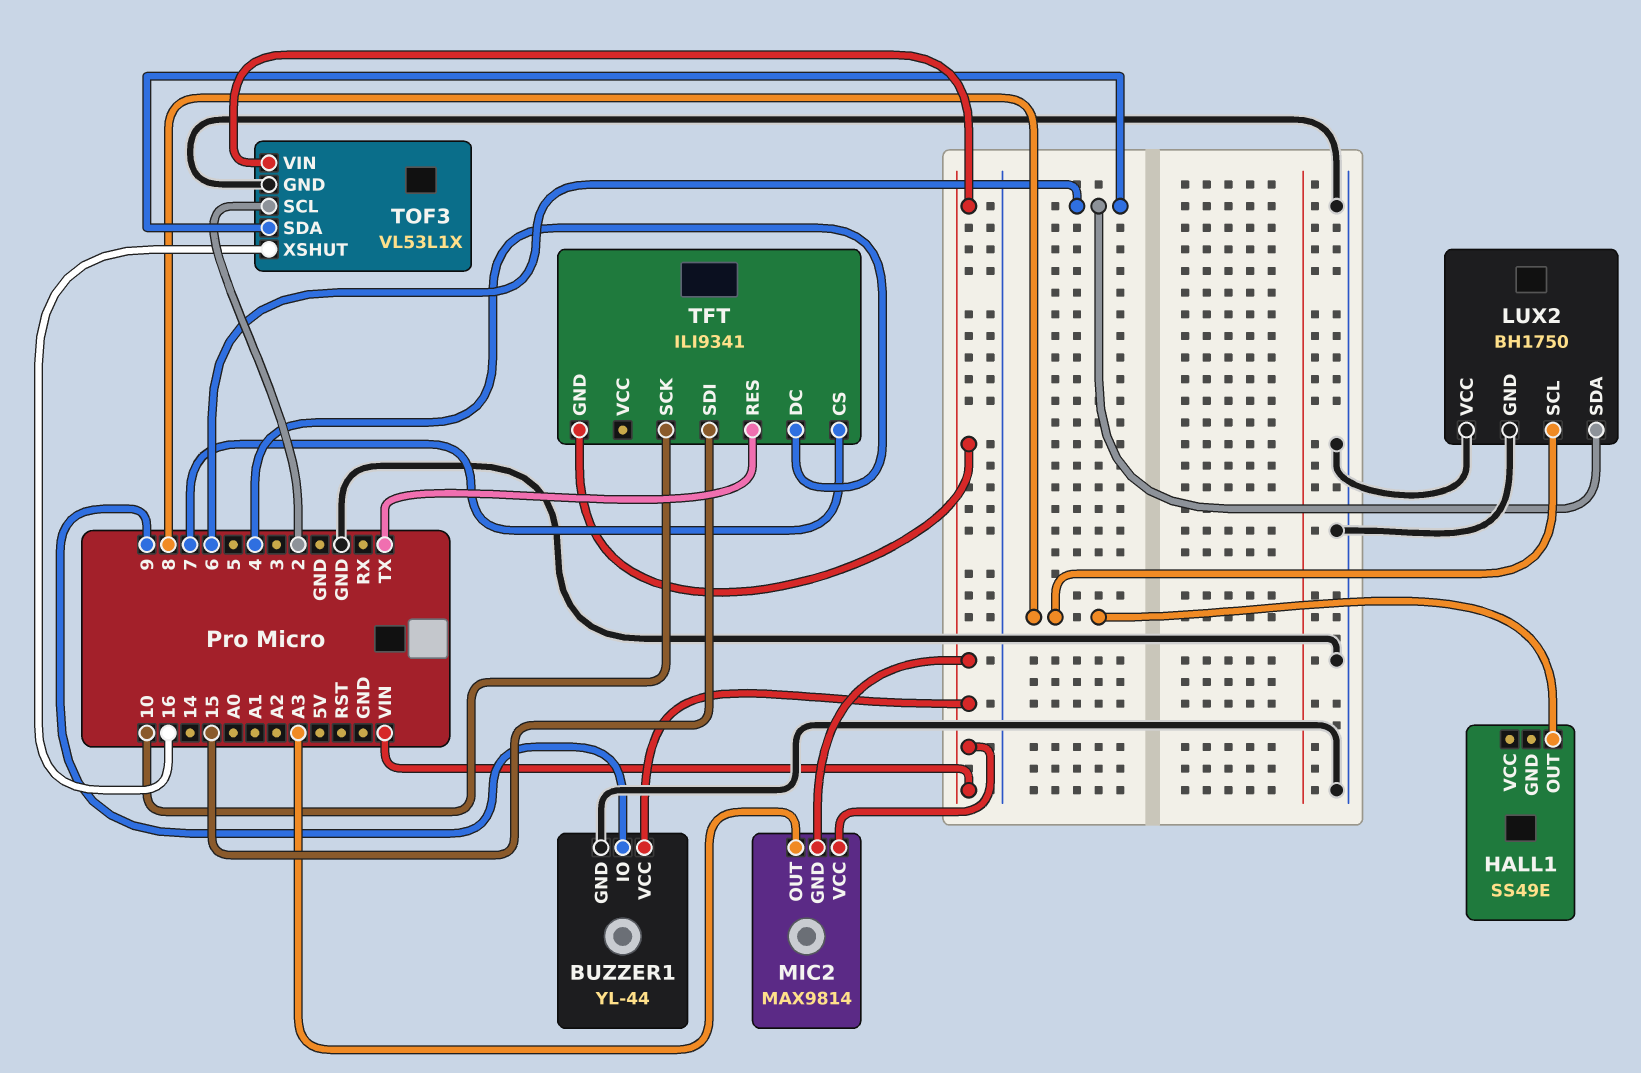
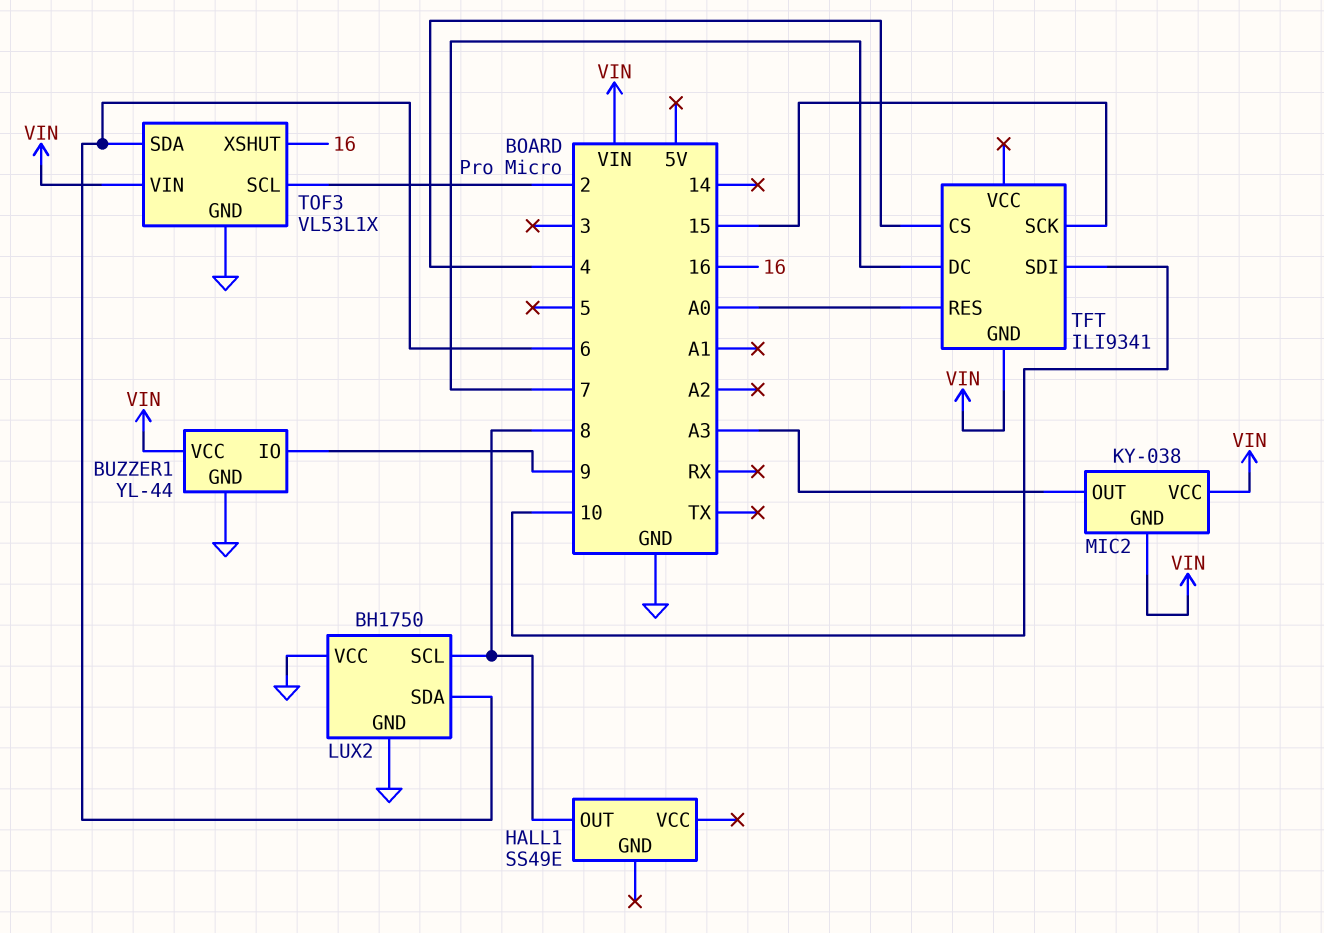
MIC2: MAX9814 -> KY-038
TFT pin CS: 7 -> 4
TFT pin DC: 4 -> 7
TFT pin RES: TX -> A0
TFT pin SCK: 10 -> 15
TFT pin SDI: 15 -> 10

